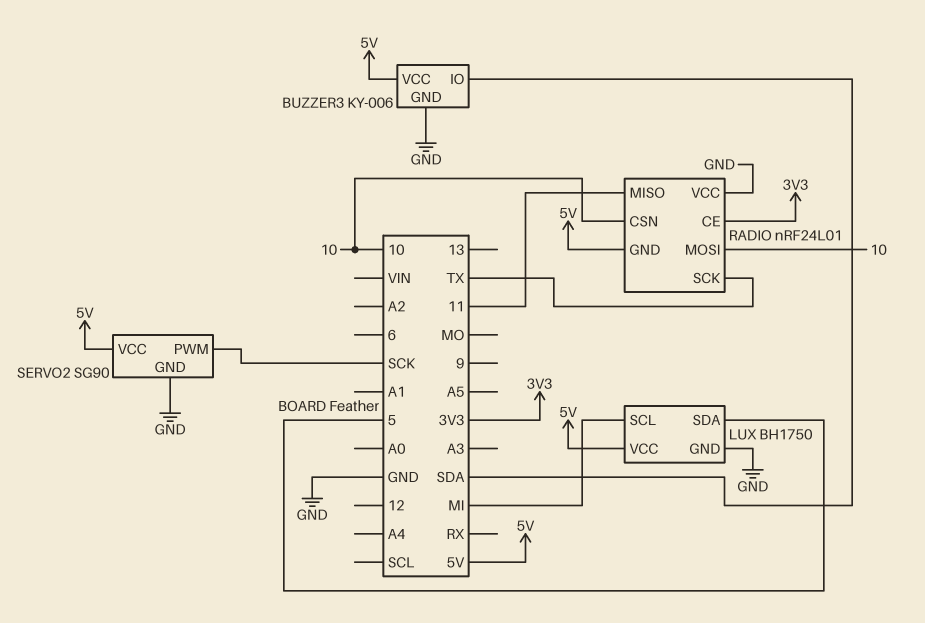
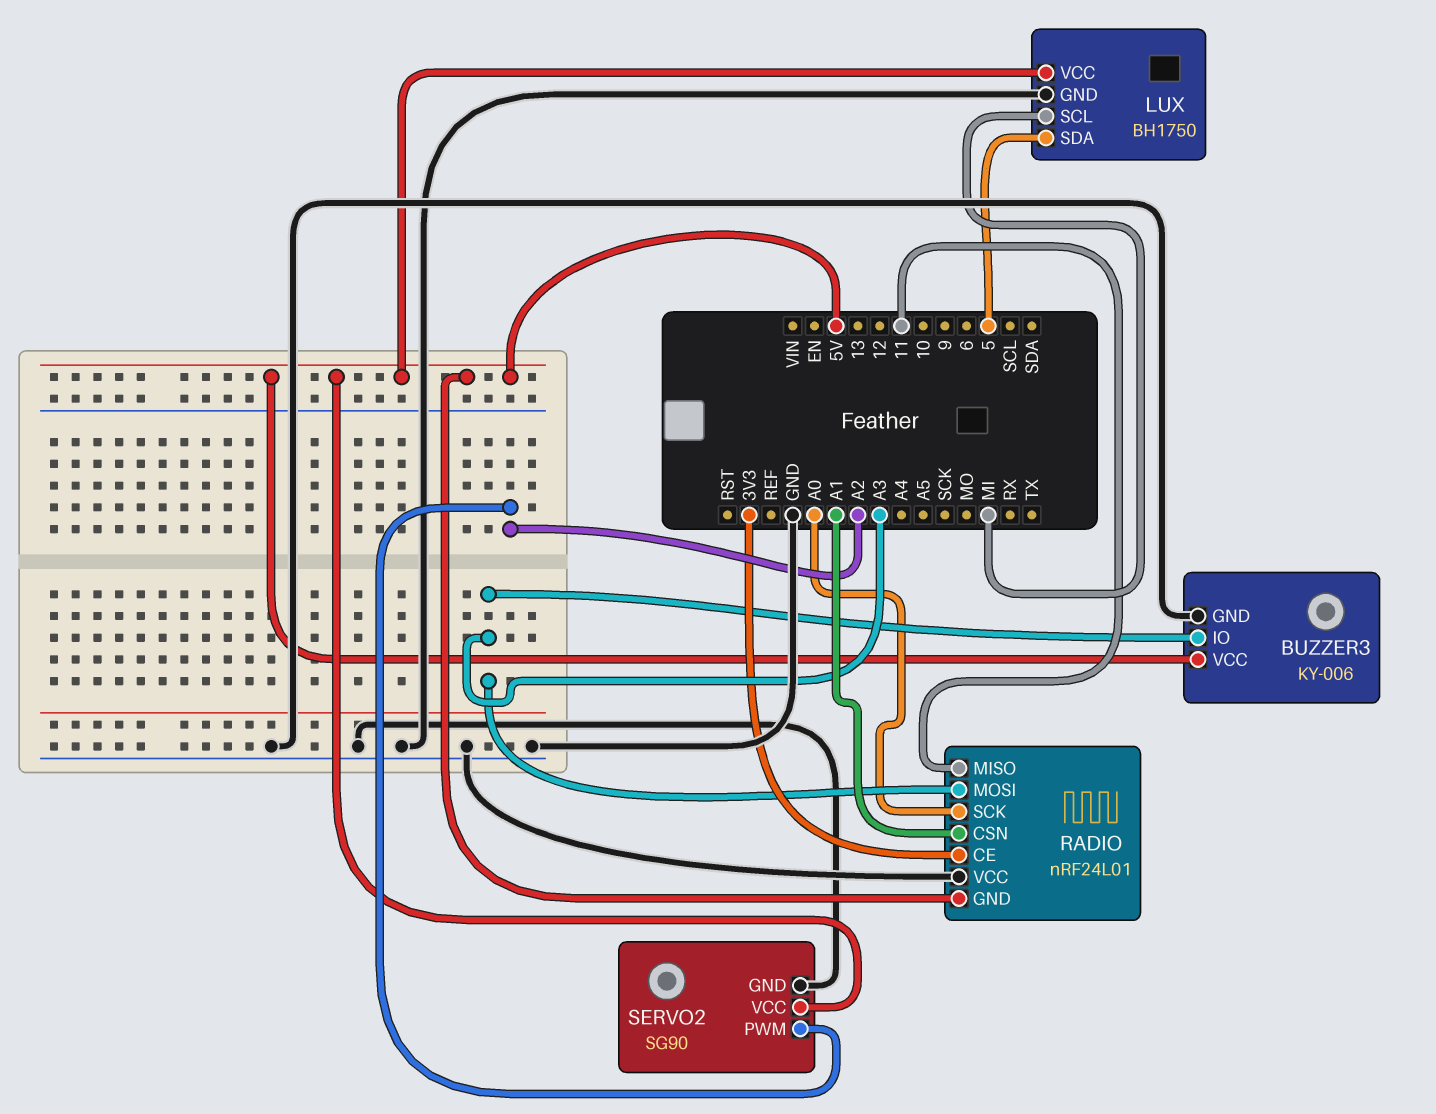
BUZZER3 pin IO: SDA -> A3
RADIO pin CSN: 10 -> A1
RADIO pin MOSI: 10 -> A3
RADIO pin SCK: TX -> A0
SERVO2 pin PWM: SCK -> A2

